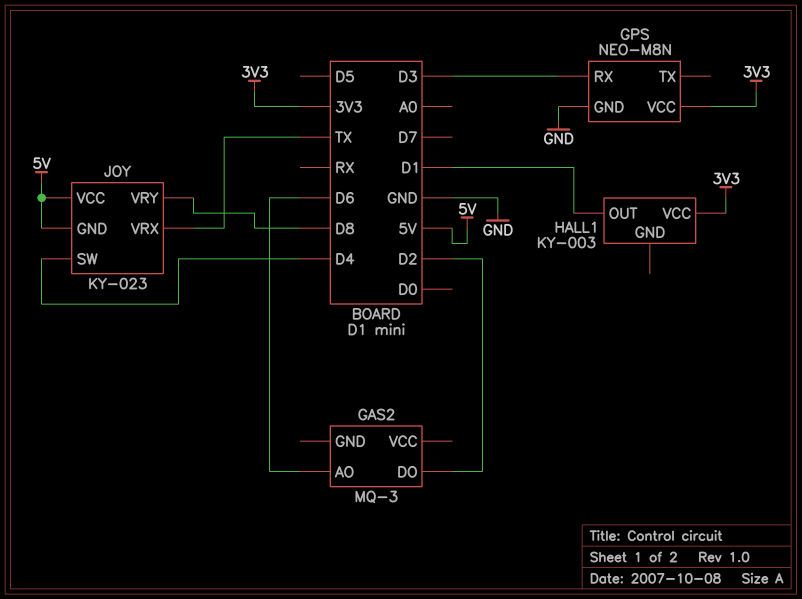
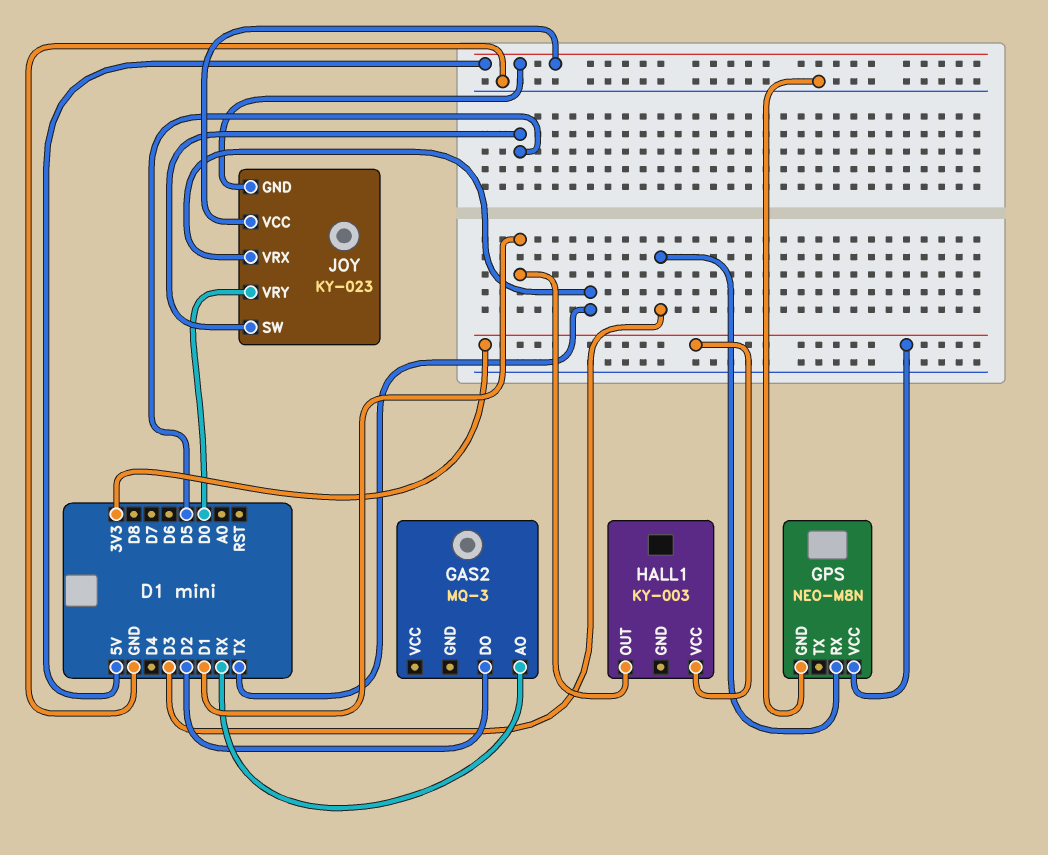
GAS2 pin AO: D6 -> RX
JOY pin SW: D4 -> D5
JOY pin VRY: D8 -> D0

